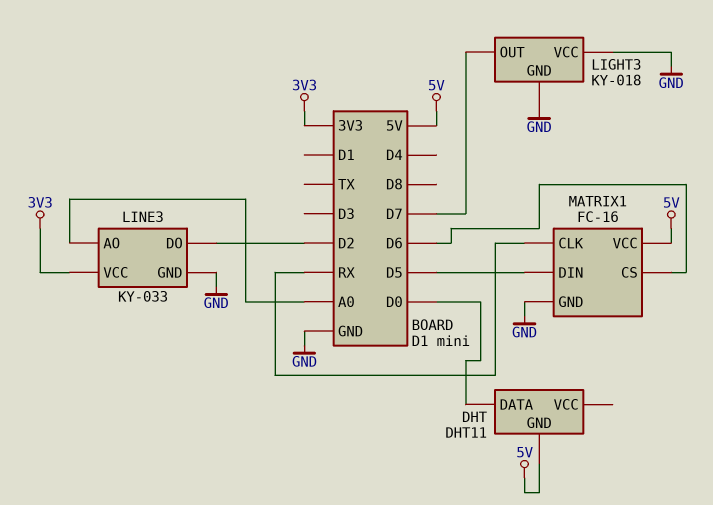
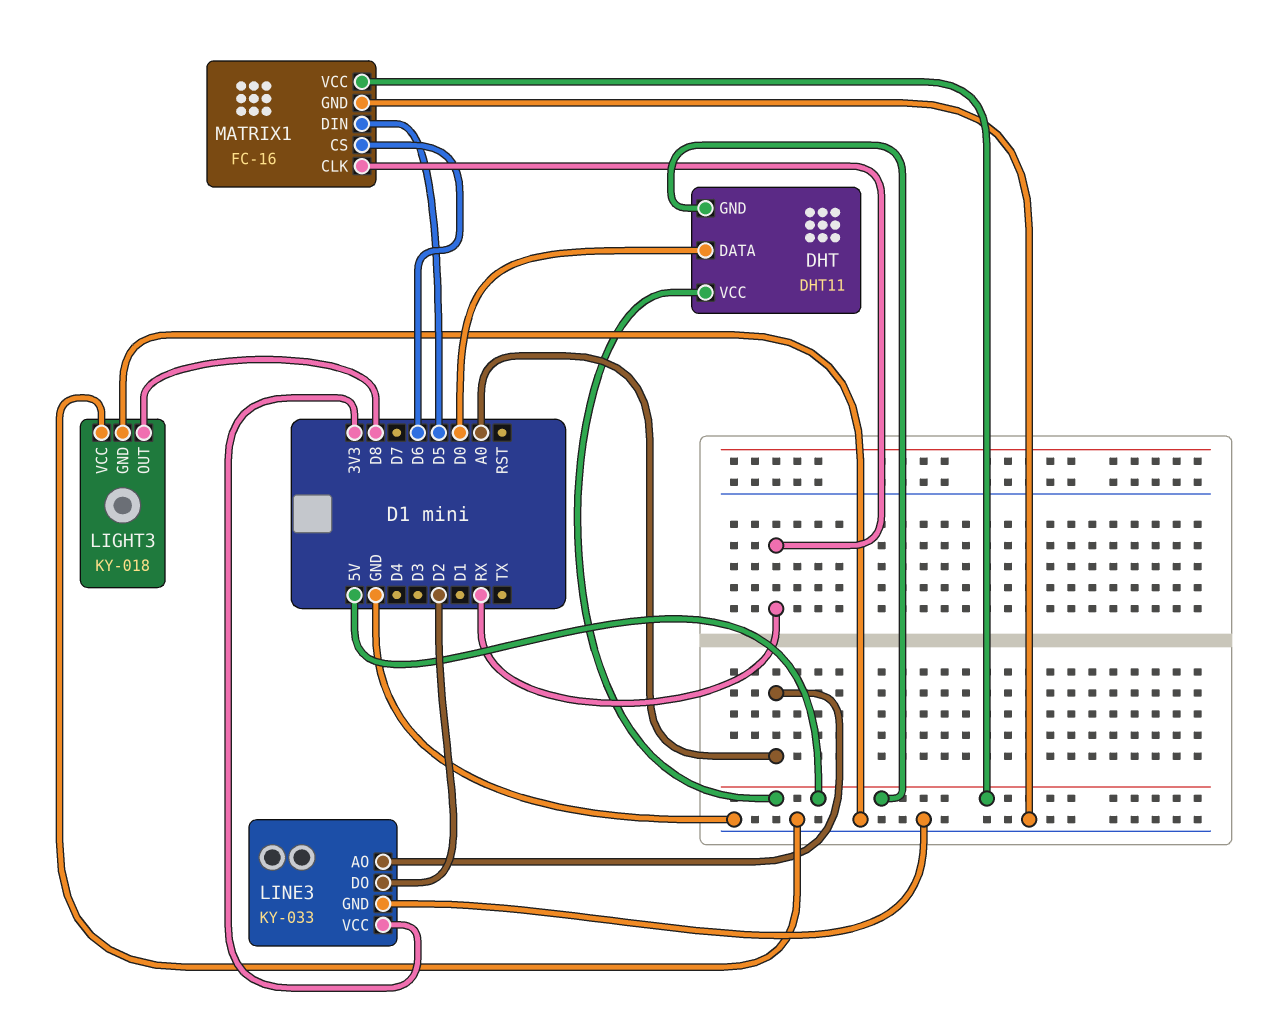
DHT pin VCC: none -> 5V
LIGHT3 pin OUT: D7 -> D8

